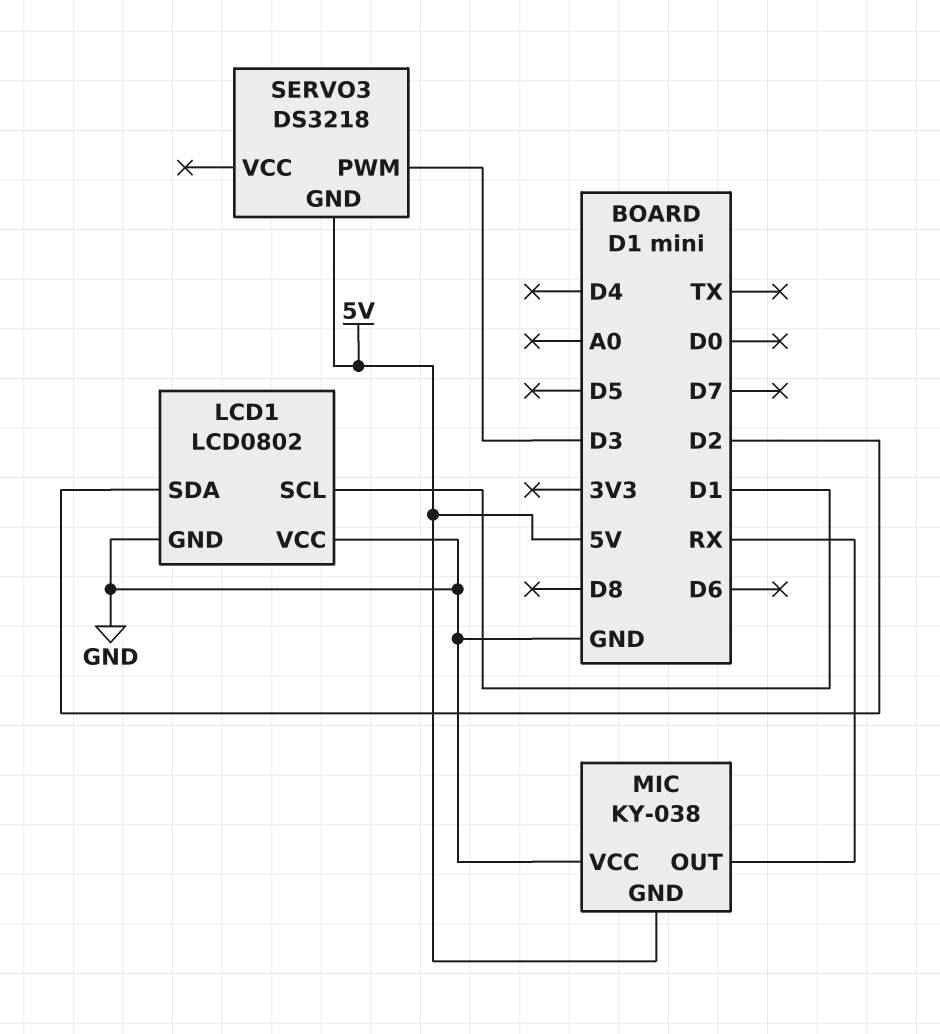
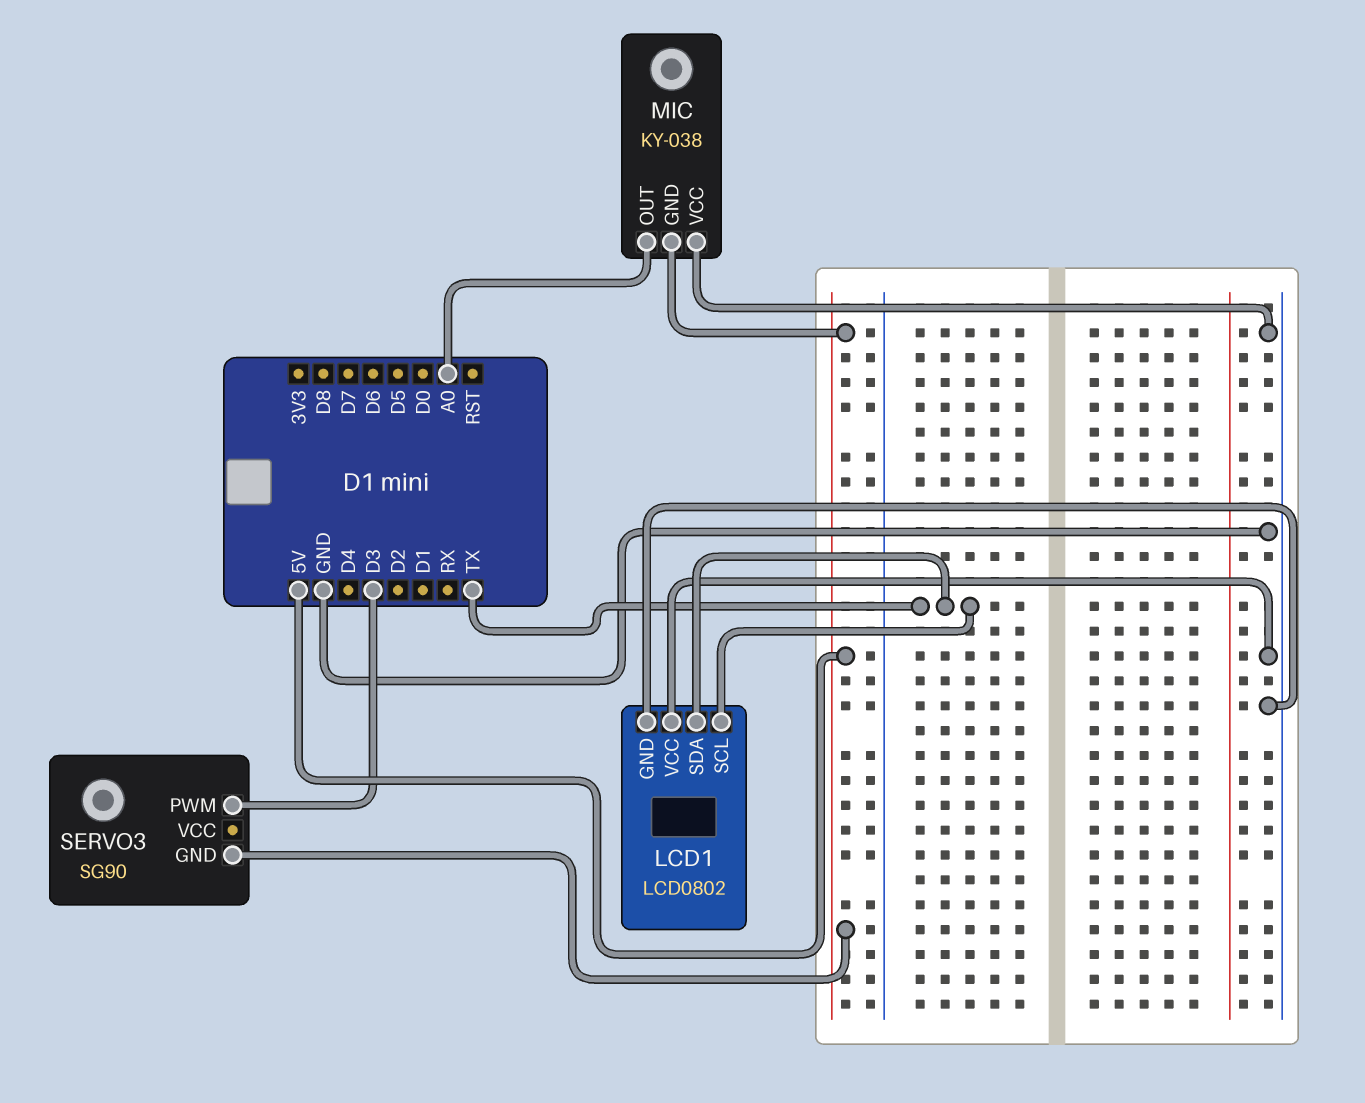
LCD1 pin SCL: D1 -> TX
LCD1 pin SDA: D2 -> TX
MIC pin OUT: RX -> A0
SERVO3: DS3218 -> SG90

